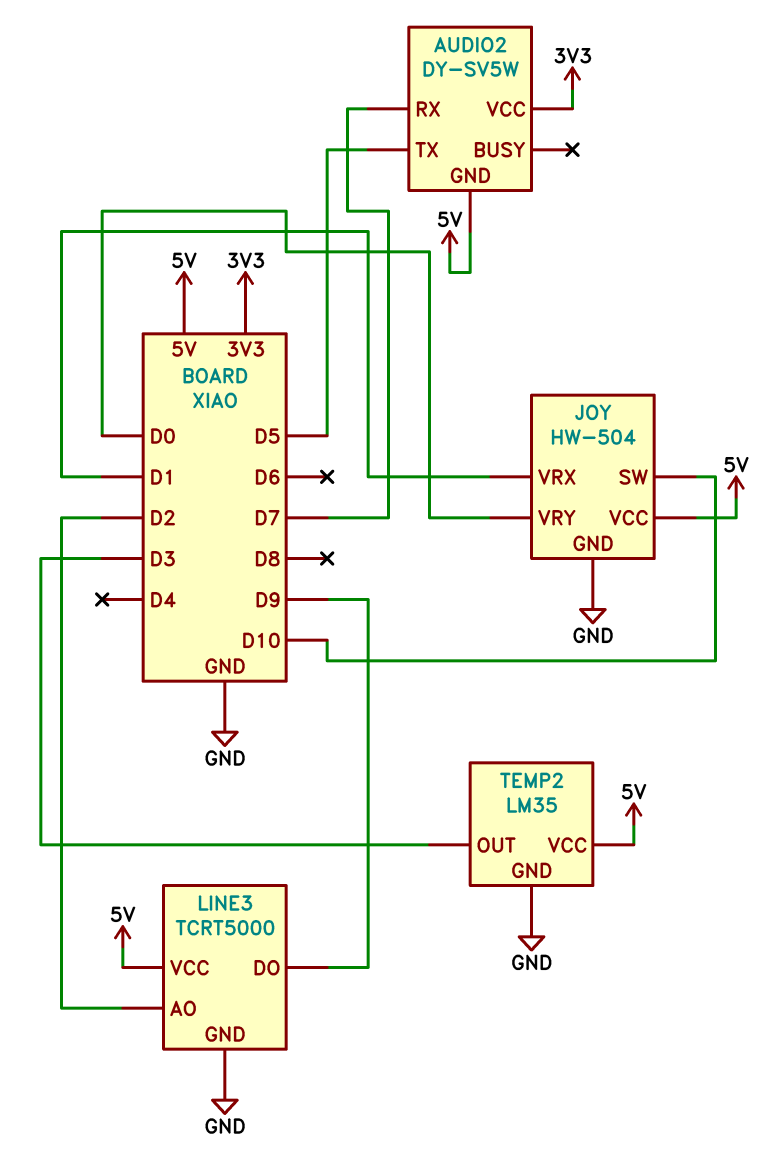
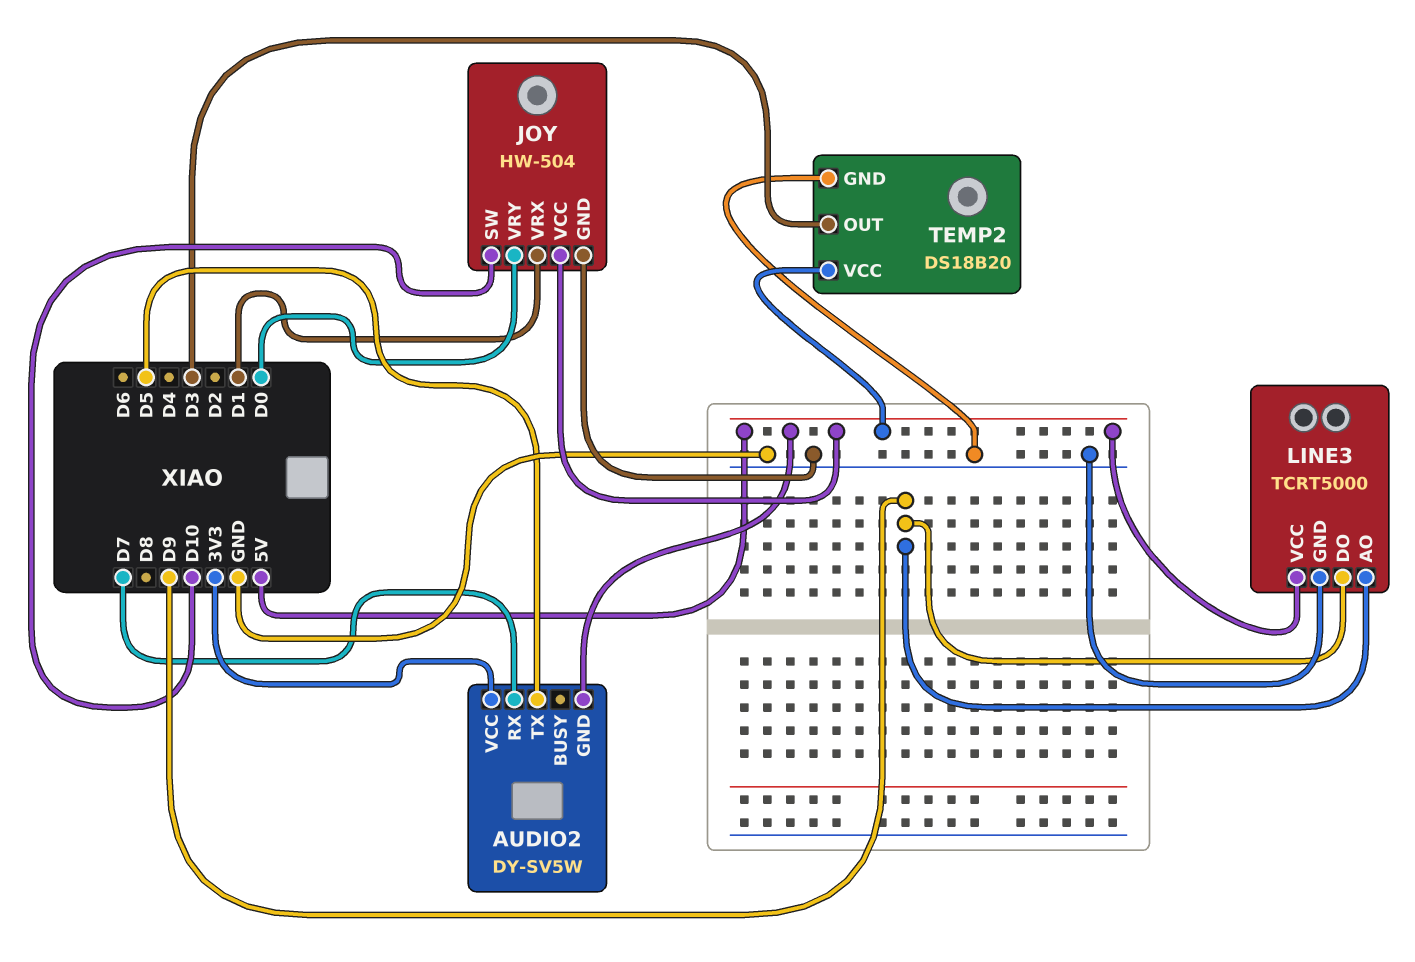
LINE3 pin AO: D2 -> D9
TEMP2: LM35 -> DS18B20

